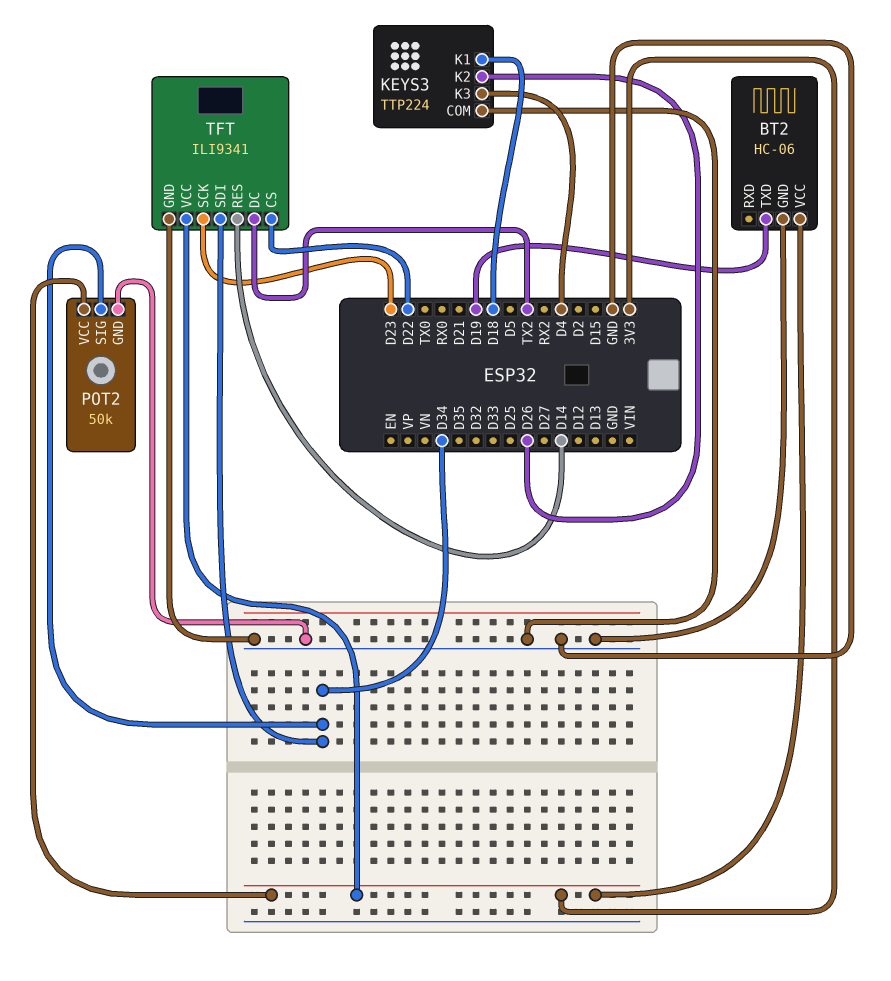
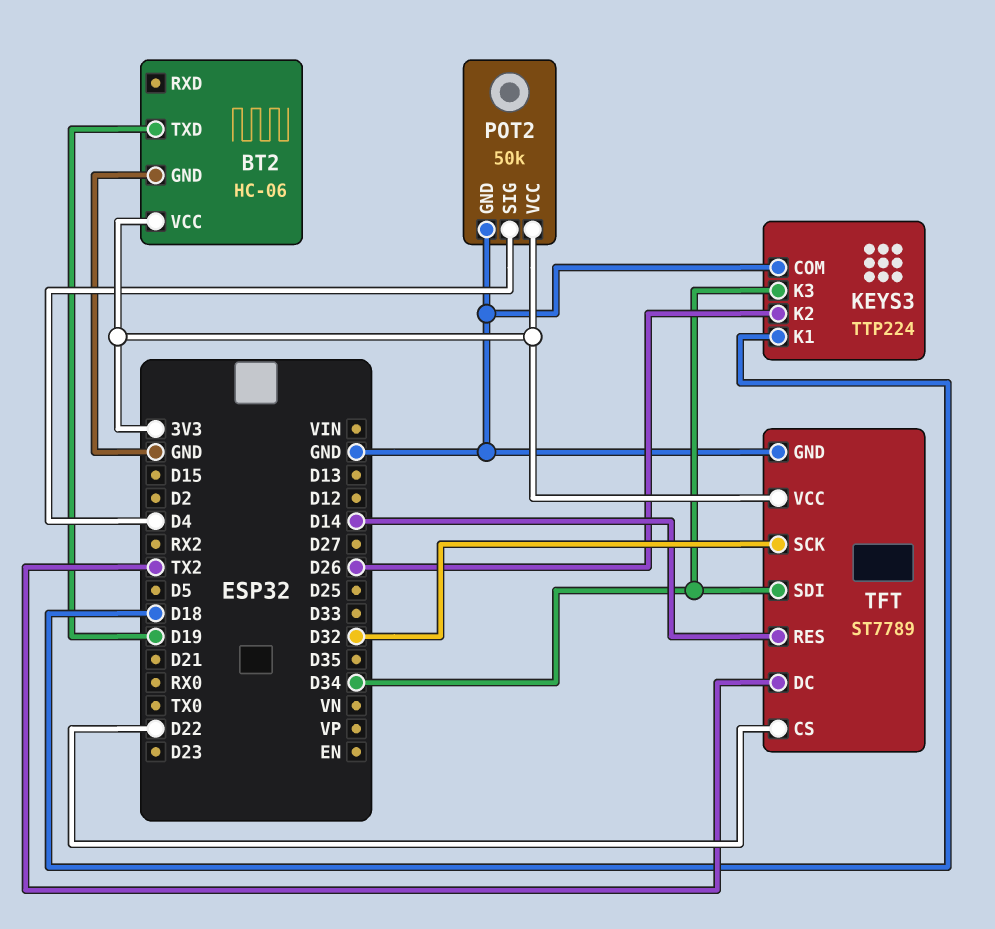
KEYS3 pin K3: D4 -> D34
POT2 pin SIG: D34 -> D4
TFT: ILI9341 -> ST7789
TFT pin SCK: D23 -> D32

